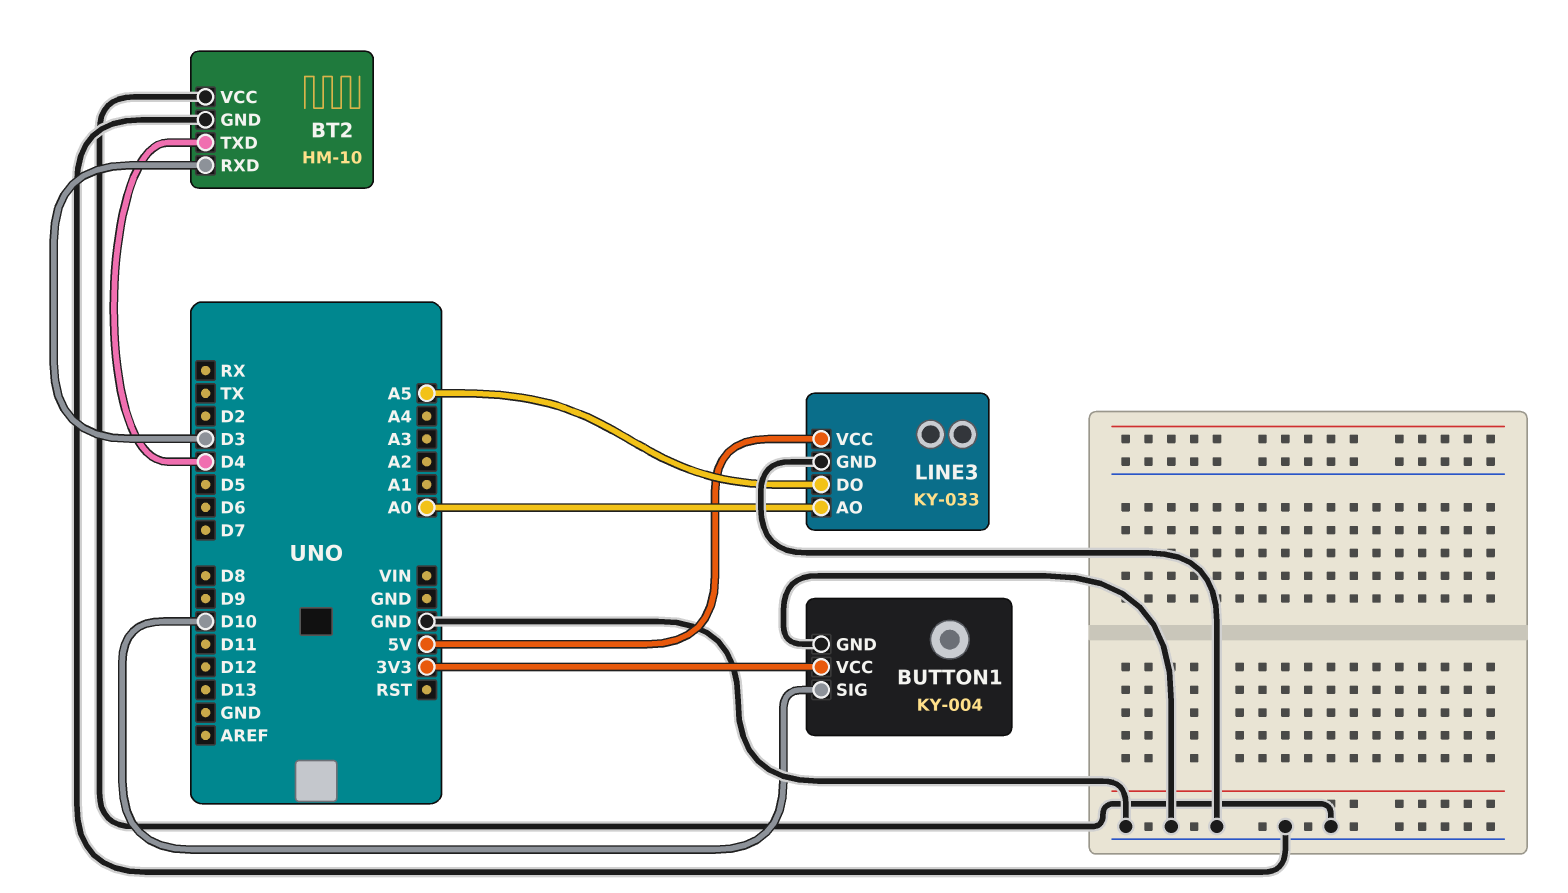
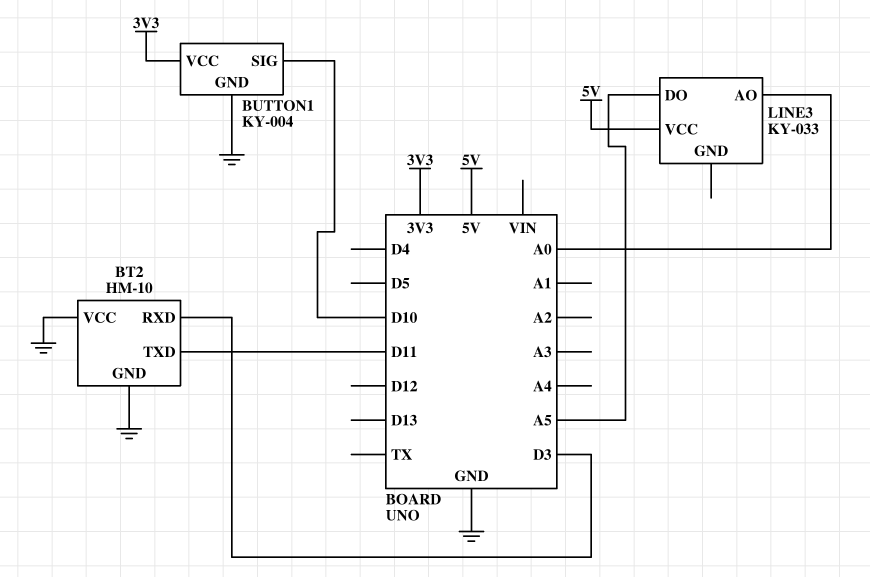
BT2 pin TXD: D4 -> D11
LINE3 pin GND: GND -> none

